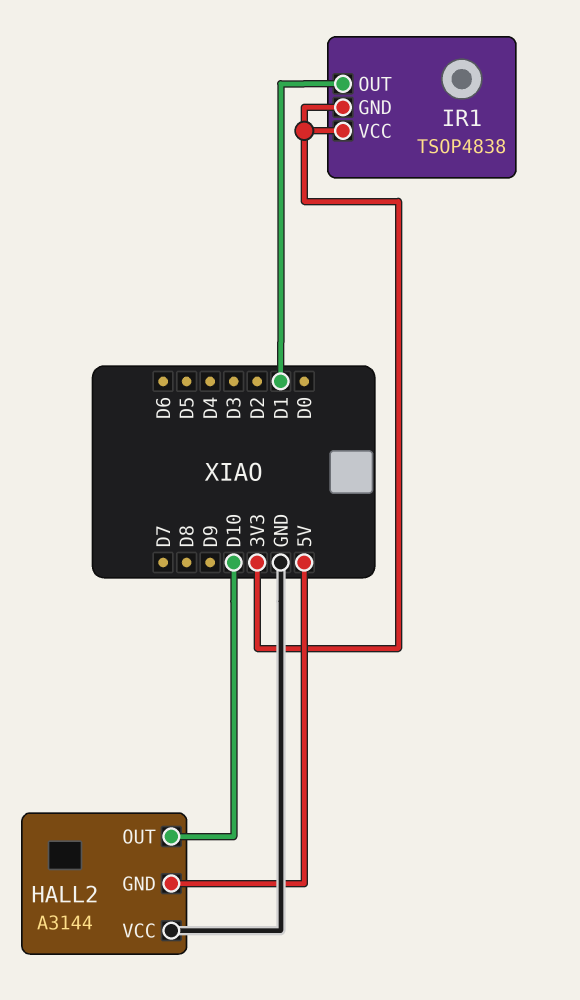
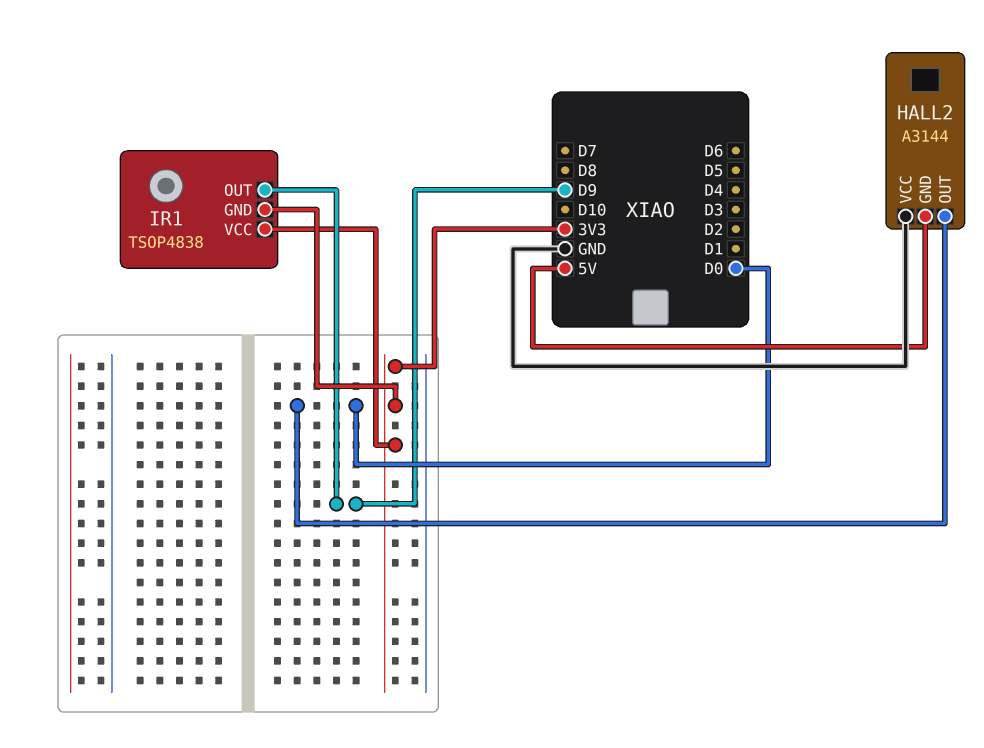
HALL2 pin OUT: D10 -> D0
IR1 pin OUT: D1 -> D9

